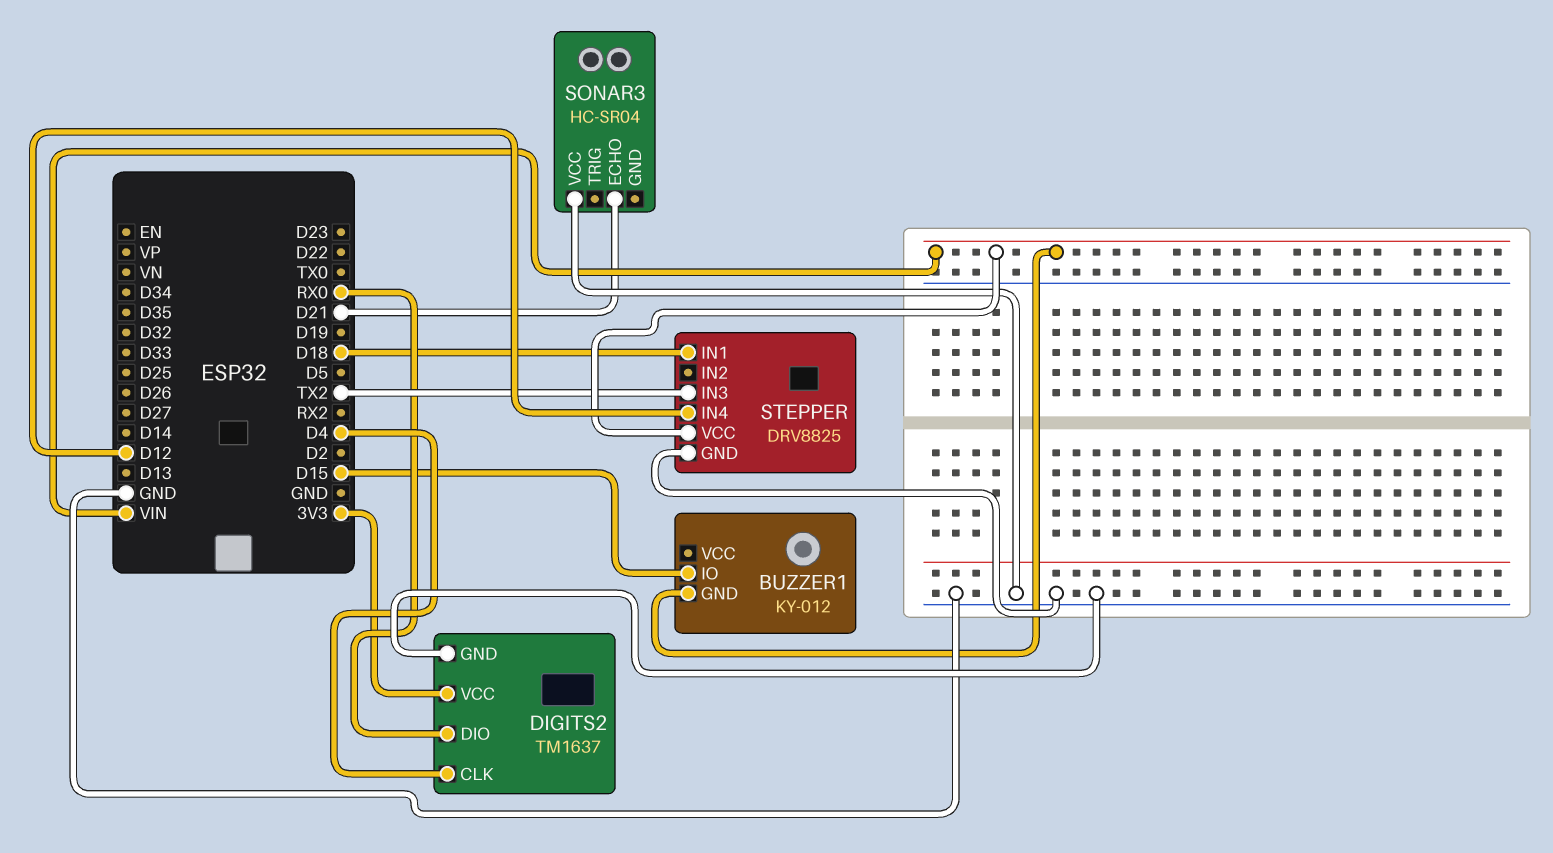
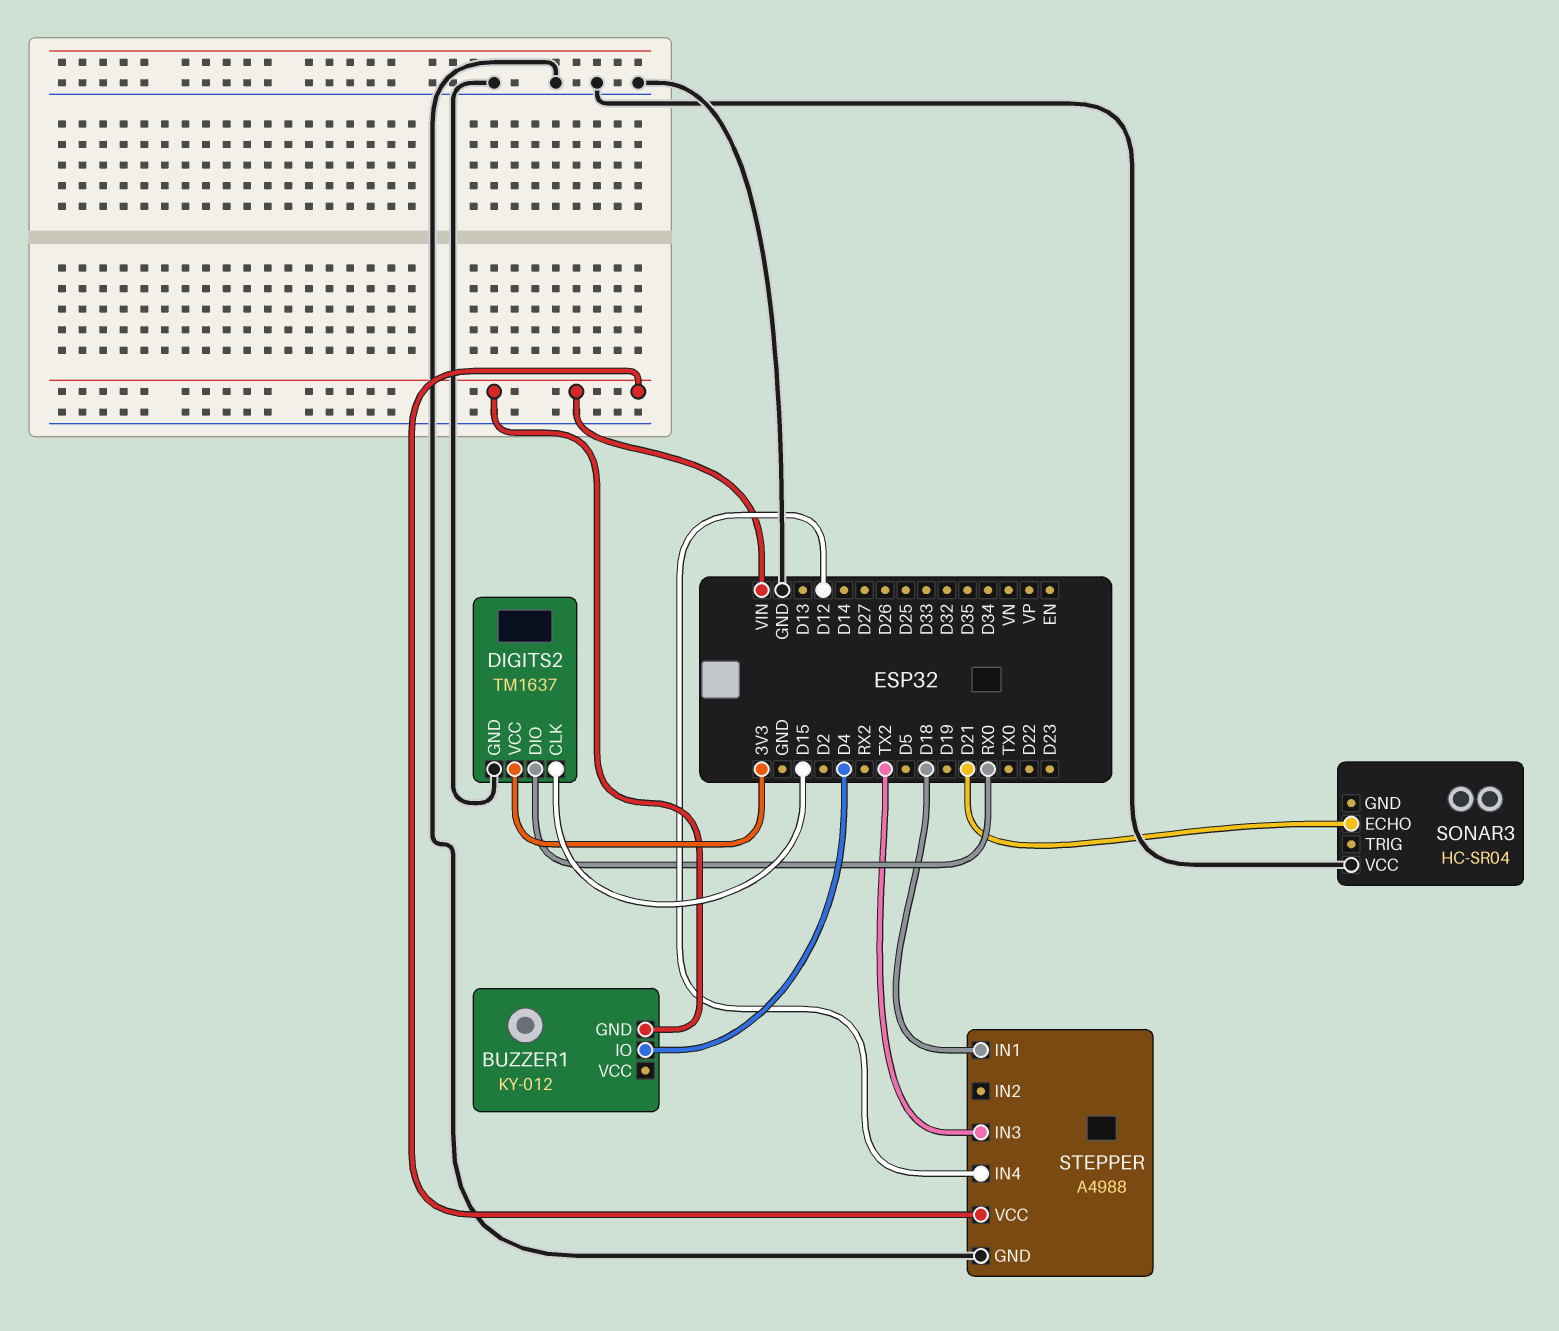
BUZZER1 pin IO: D15 -> D4
DIGITS2 pin CLK: D4 -> D15
STEPPER: DRV8825 -> A4988

